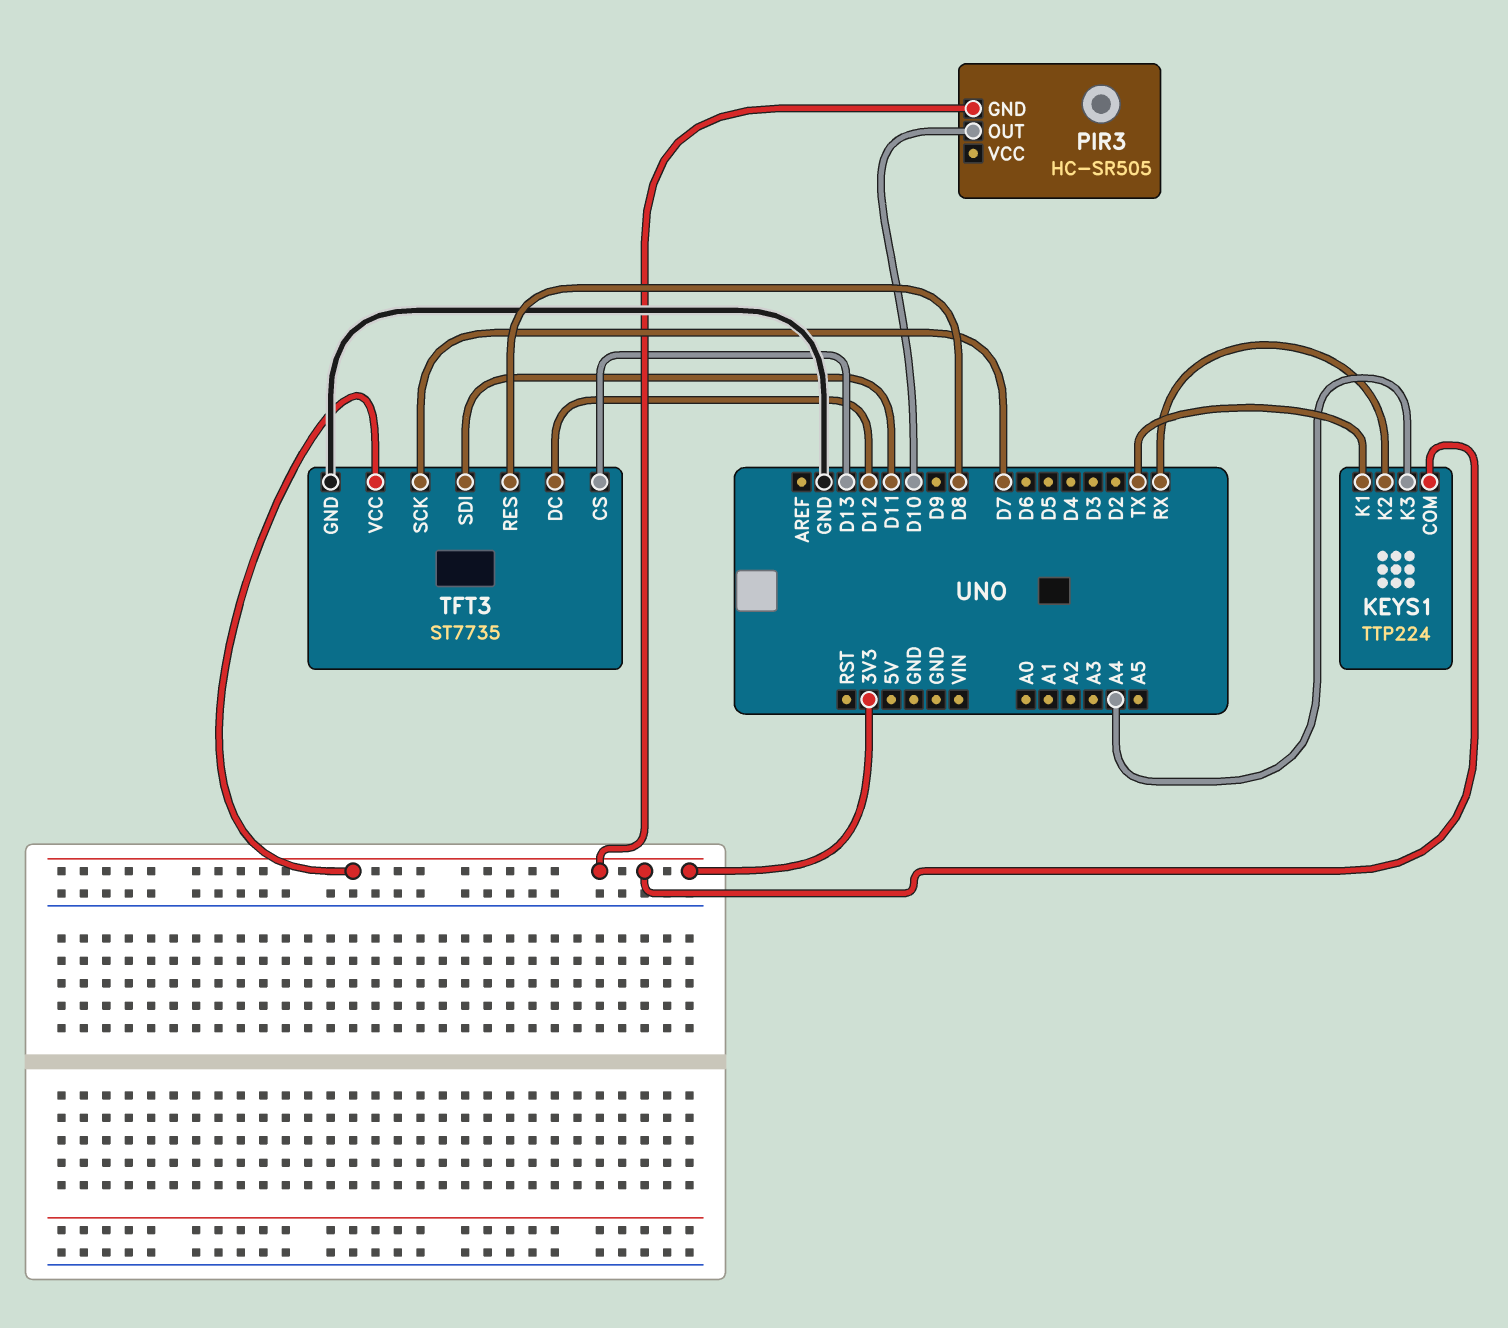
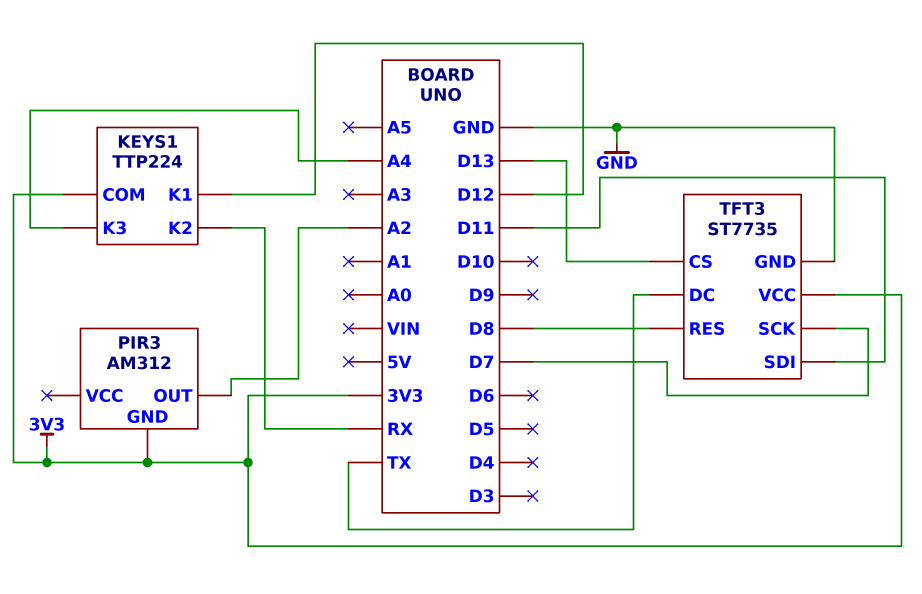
KEYS1 pin K1: TX -> D12
PIR3: HC-SR505 -> AM312
PIR3 pin OUT: D10 -> A2
TFT3 pin DC: D12 -> TX

